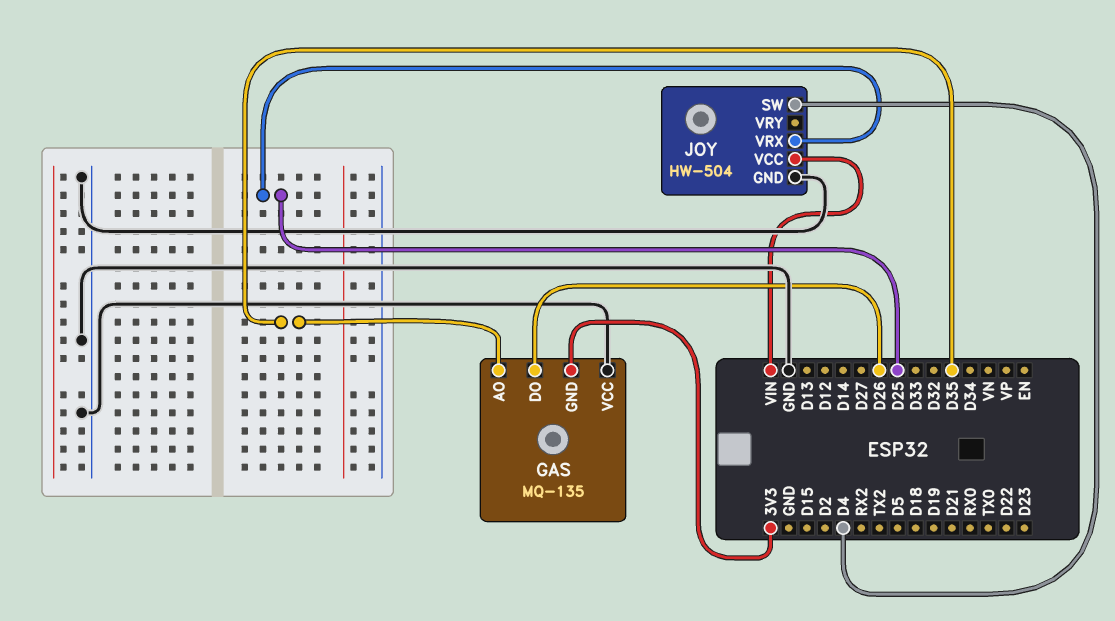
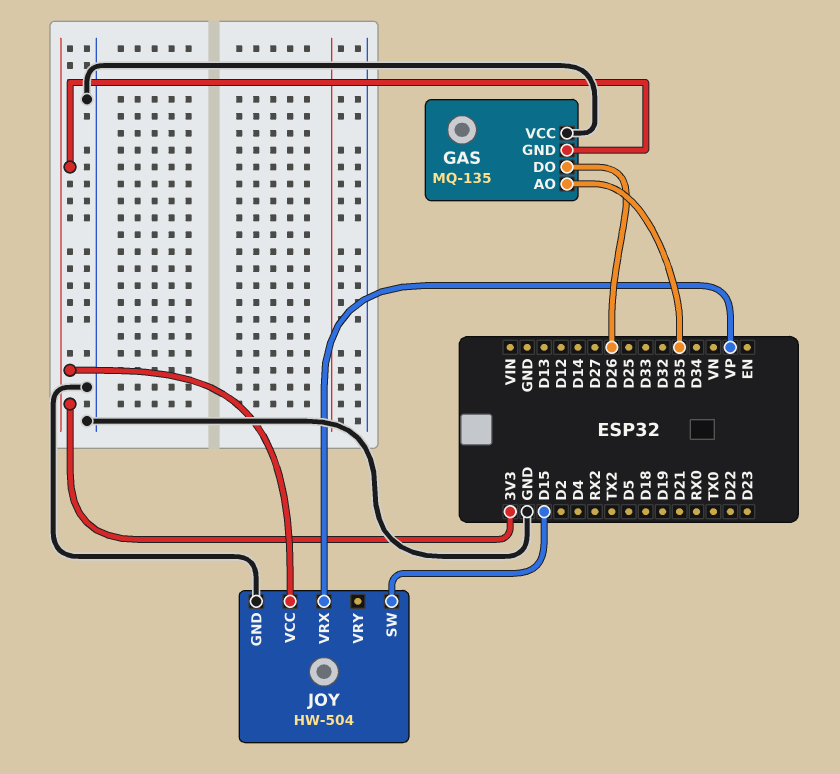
JOY pin SW: D4 -> D15
JOY pin VCC: VIN -> 3V3
JOY pin VRX: D25 -> VP

